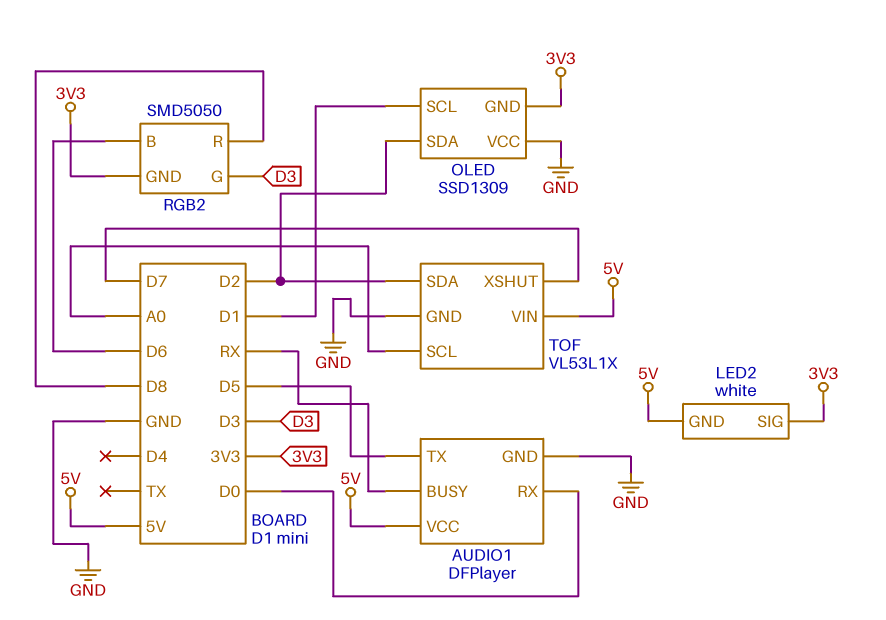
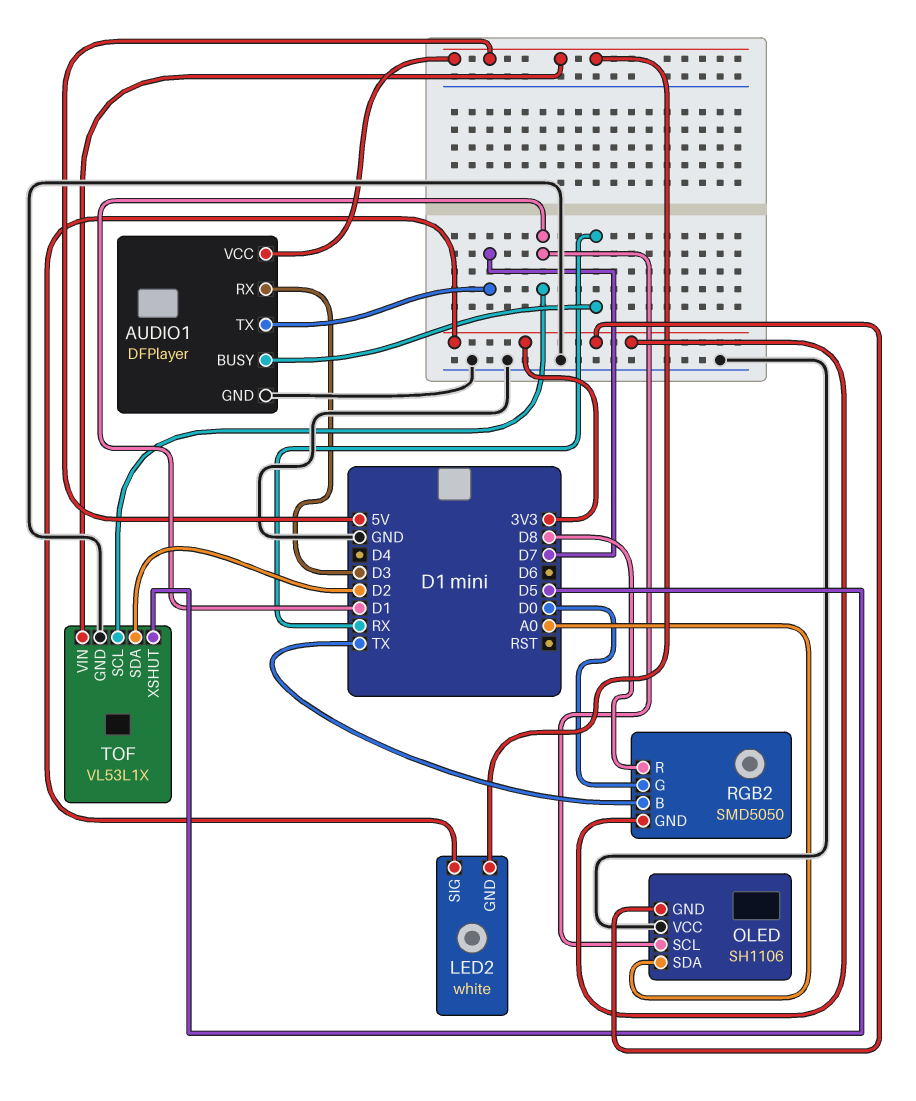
AUDIO1 pin RX: D0 -> D3
AUDIO1 pin TX: D5 -> D7
OLED: SSD1309 -> SH1106
OLED pin SDA: D2 -> A0
RGB2 pin B: D6 -> TX
RGB2 pin G: D3 -> D0
TOF pin SCL: A0 -> D1
TOF pin XSHUT: D7 -> D5

